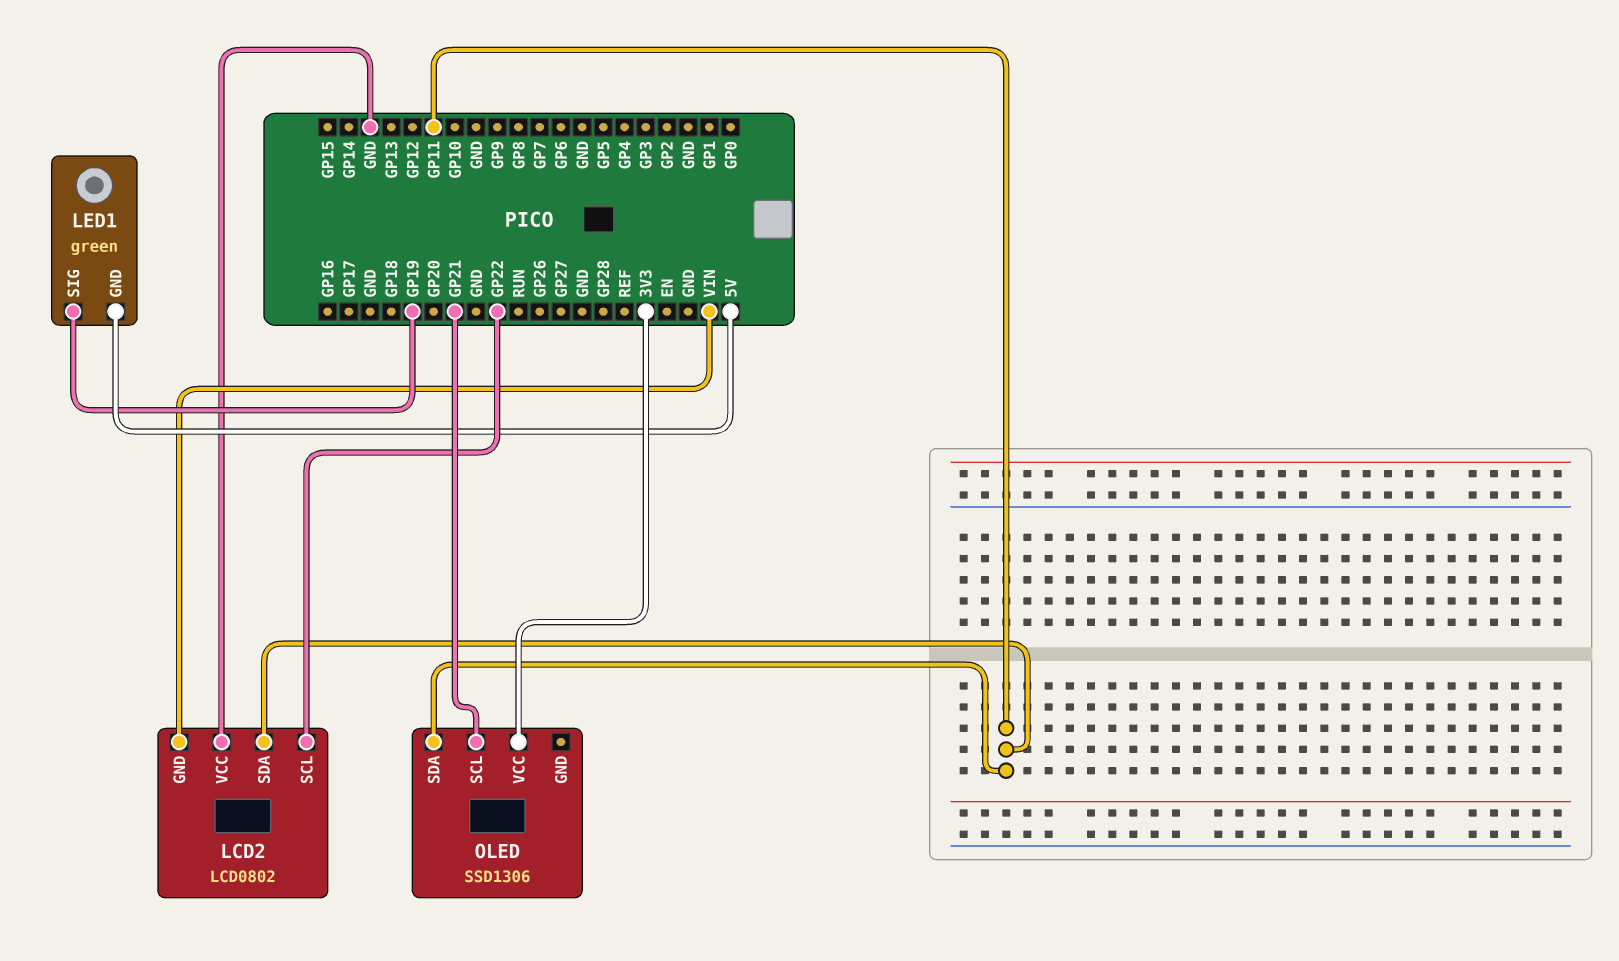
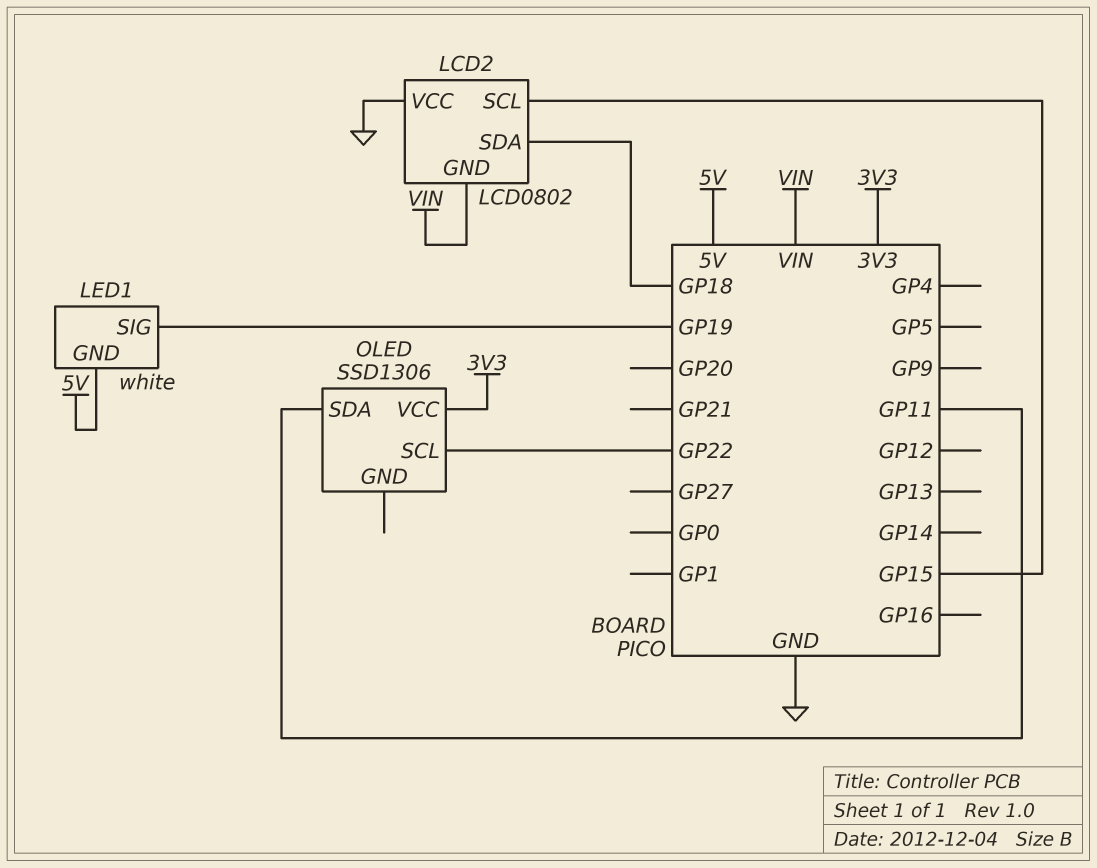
LCD2 pin SCL: GP22 -> GP15
LCD2 pin SDA: GP11 -> GP18
LED1: green -> white
OLED pin SCL: GP21 -> GP22

